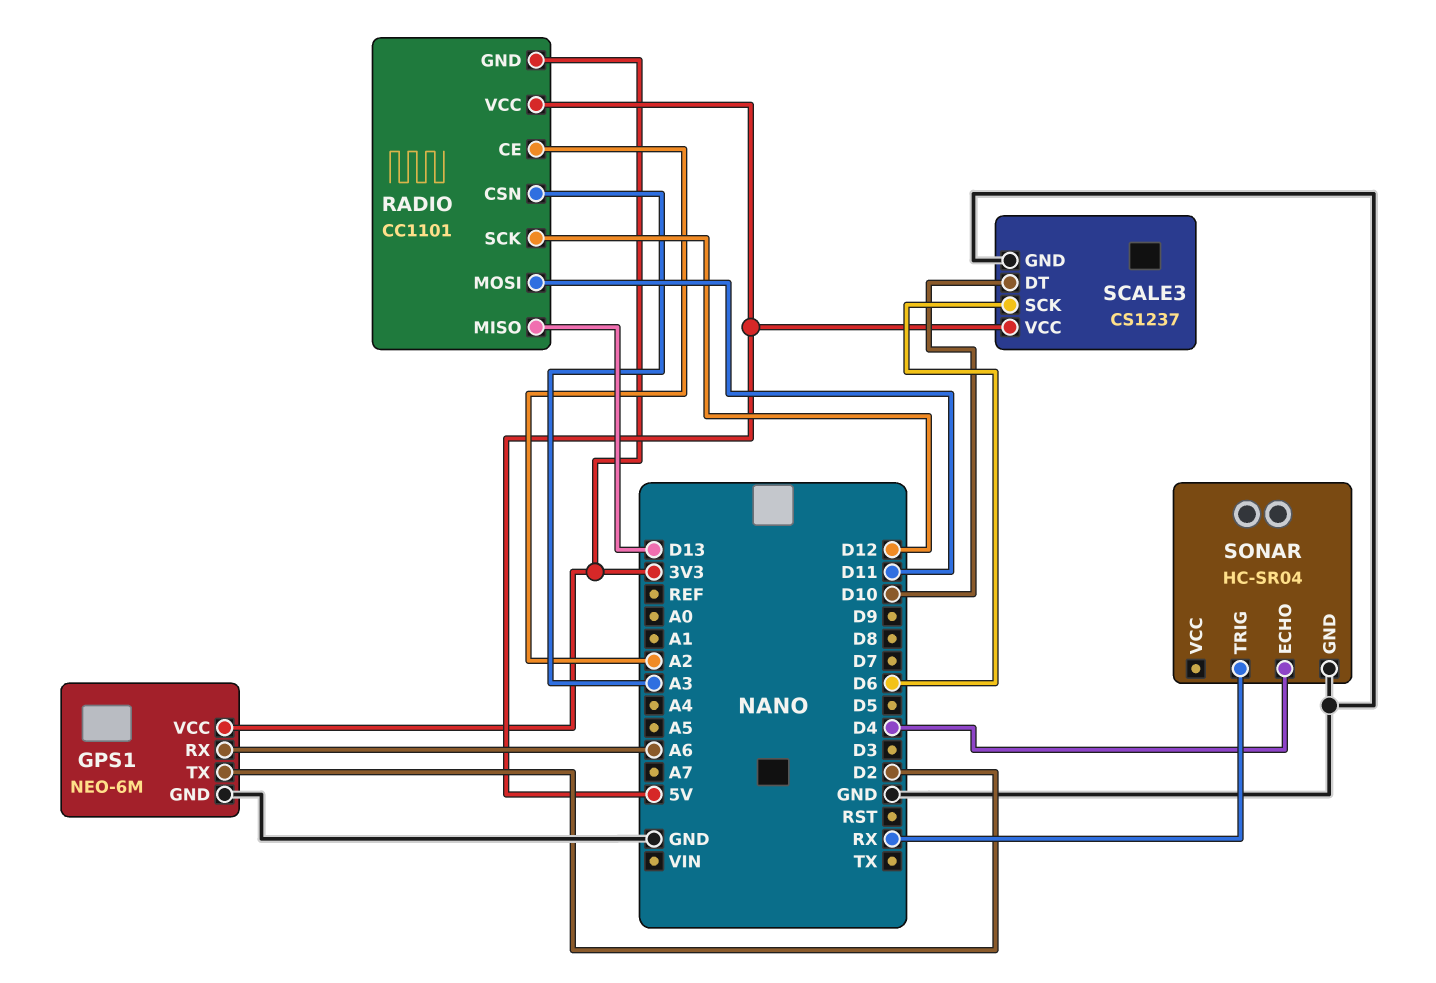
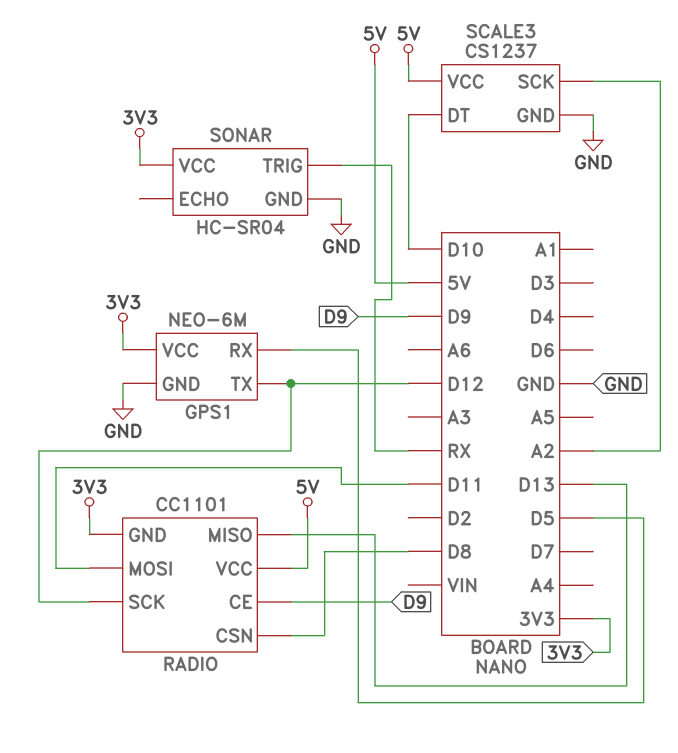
GPS1 pin RX: A6 -> D5
GPS1 pin TX: D2 -> D12
RADIO pin CE: A2 -> D9
RADIO pin CSN: A3 -> D8
SCALE3 pin SCK: D6 -> A2
SONAR pin ECHO: D4 -> none
SONAR pin VCC: none -> 3V3

